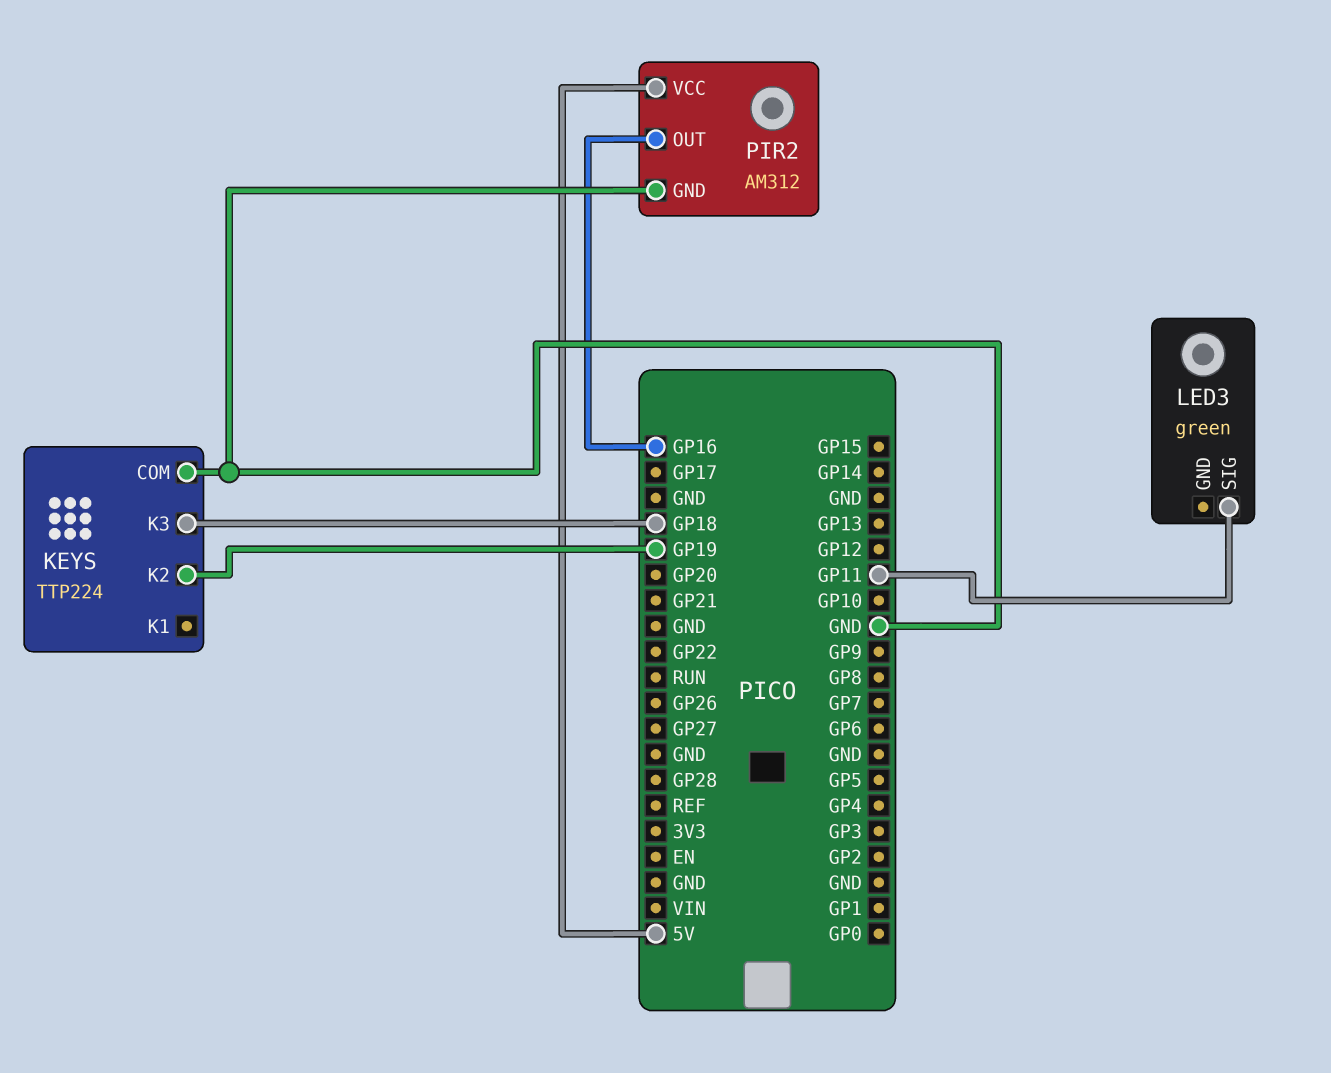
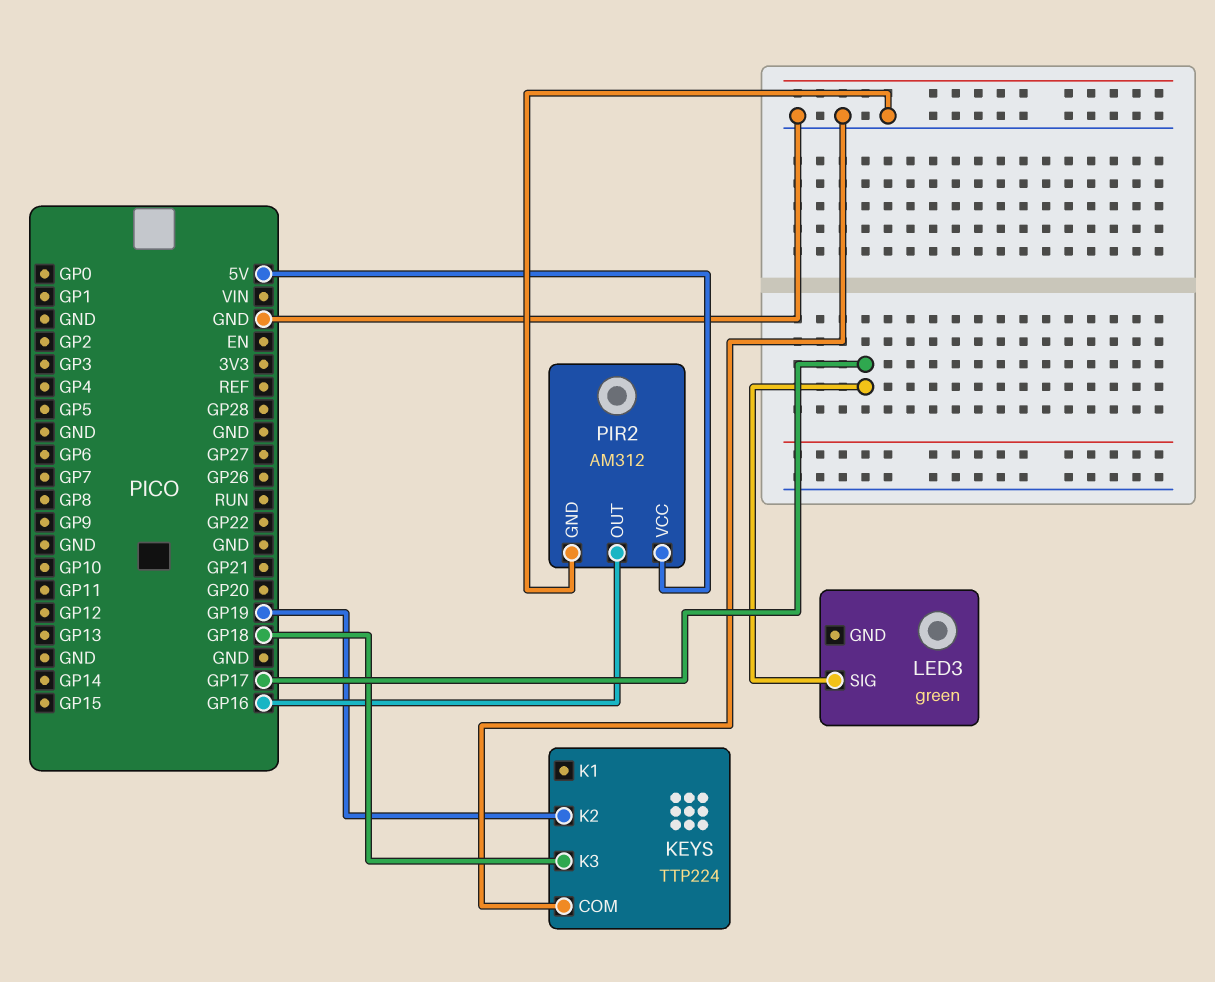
LED3 pin SIG: GP11 -> GP17

